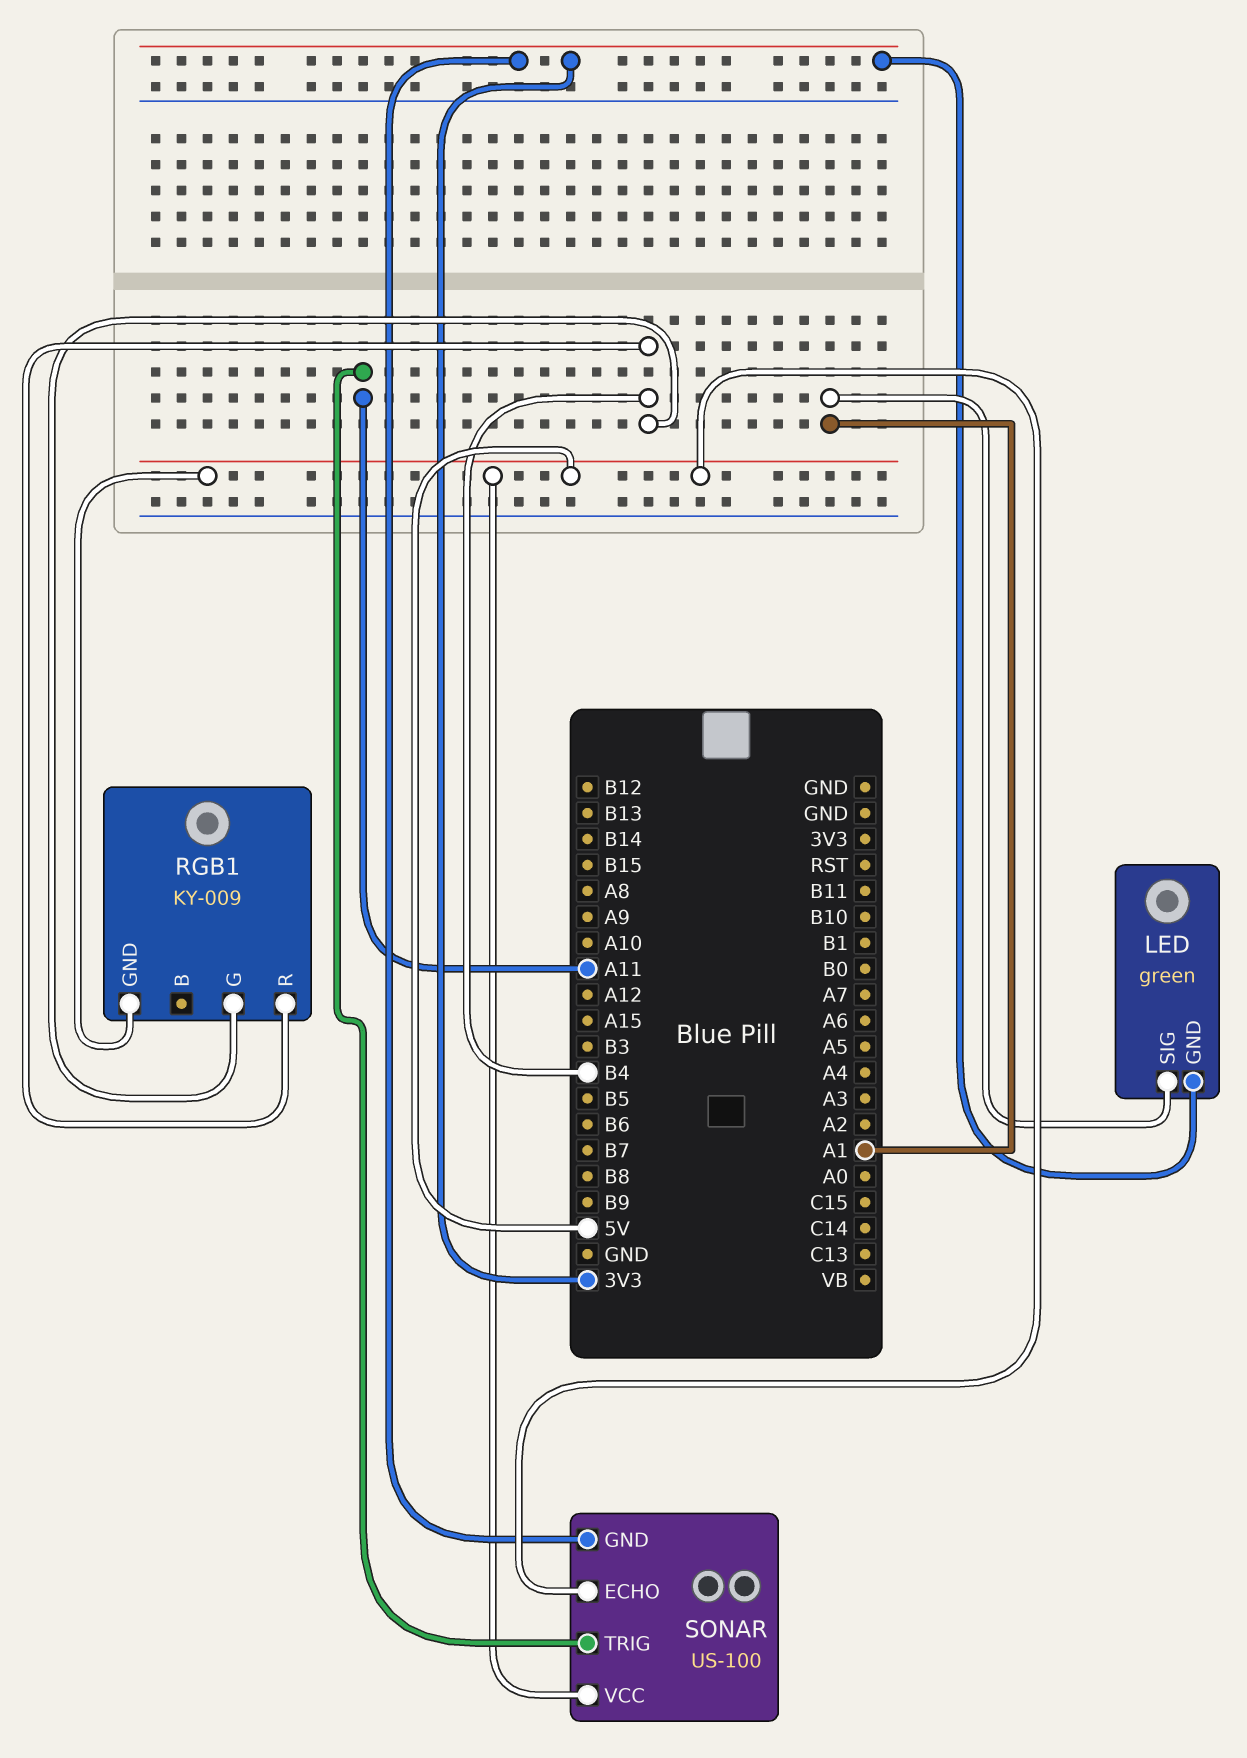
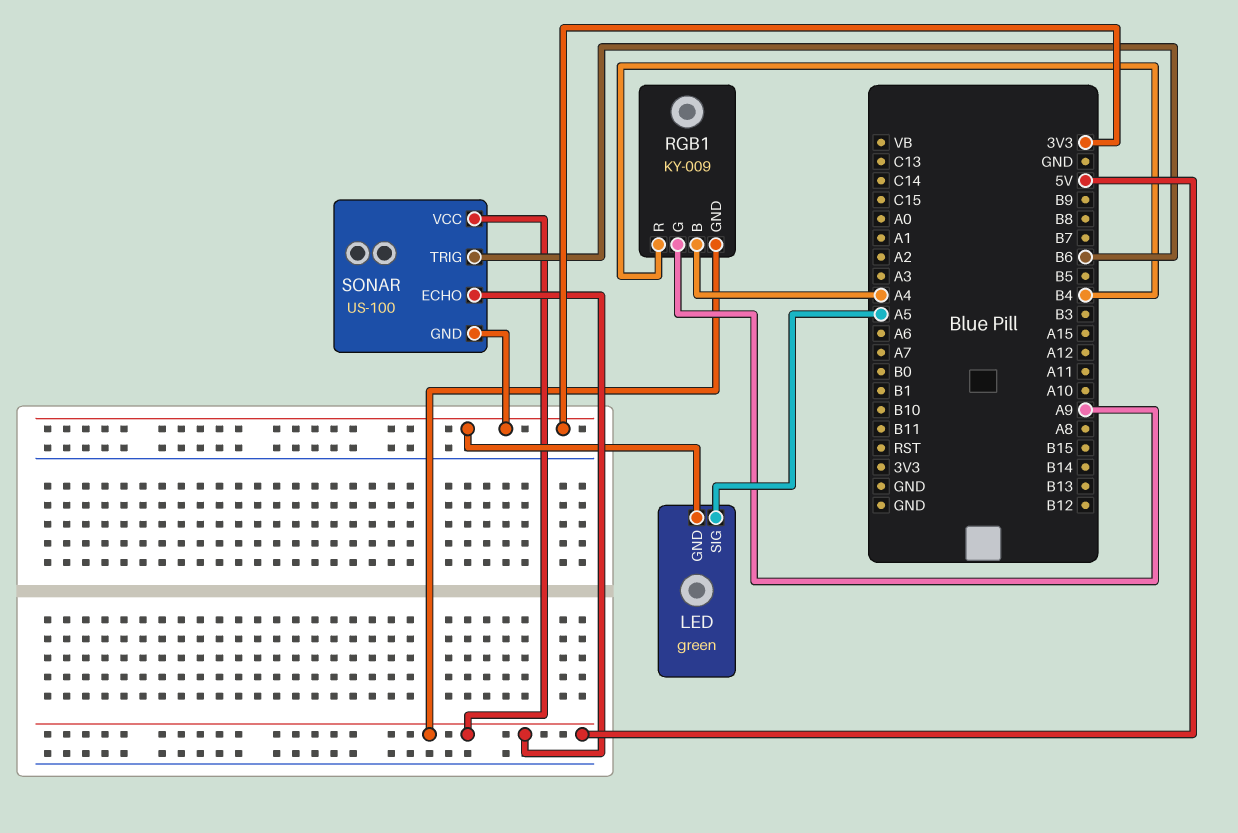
LED pin SIG: A1 -> A5
RGB1 pin B: none -> A4
RGB1 pin G: B4 -> A9
SONAR pin TRIG: A11 -> B6

